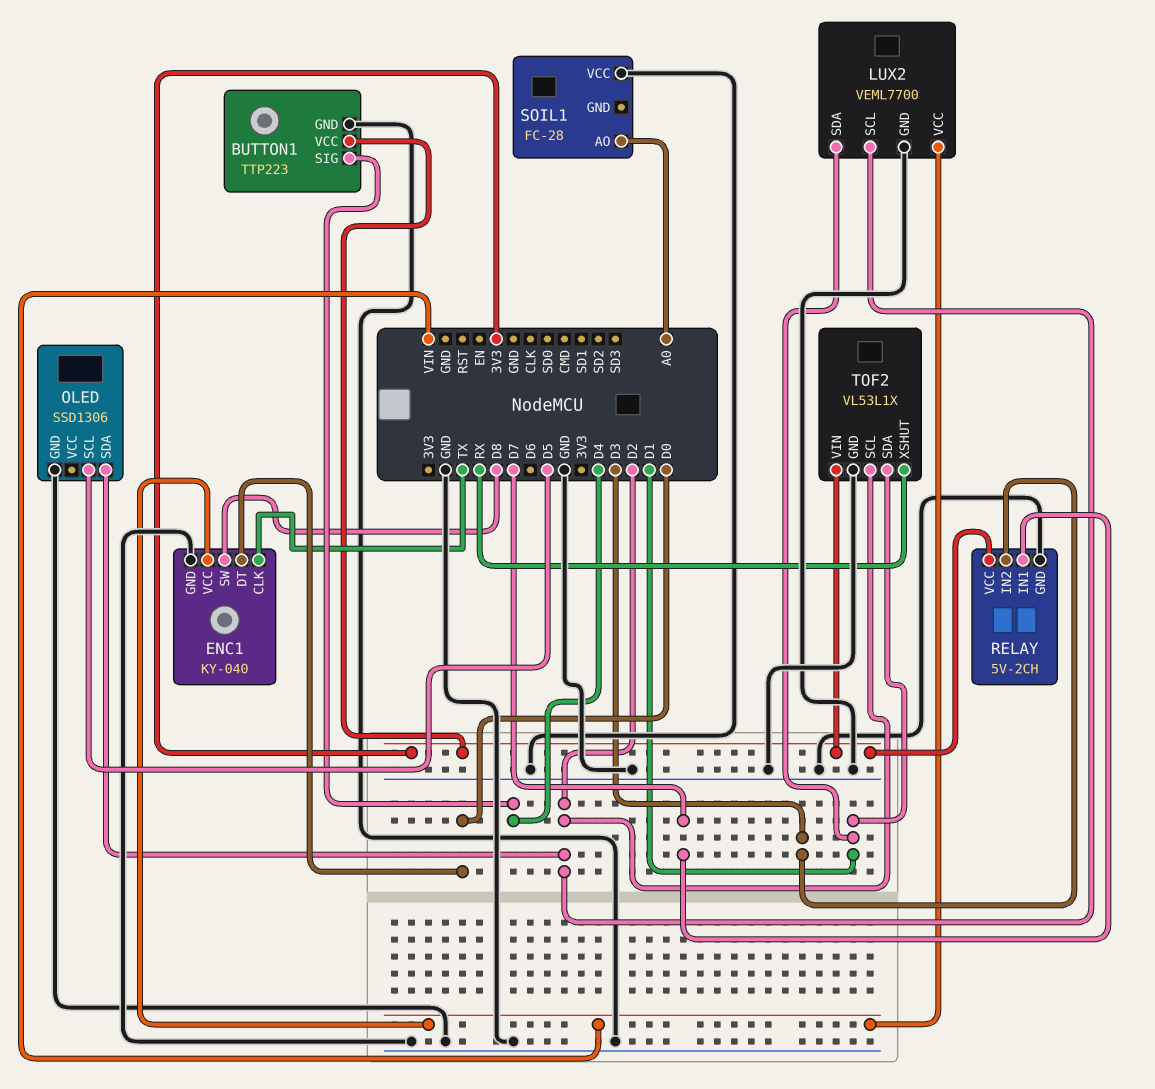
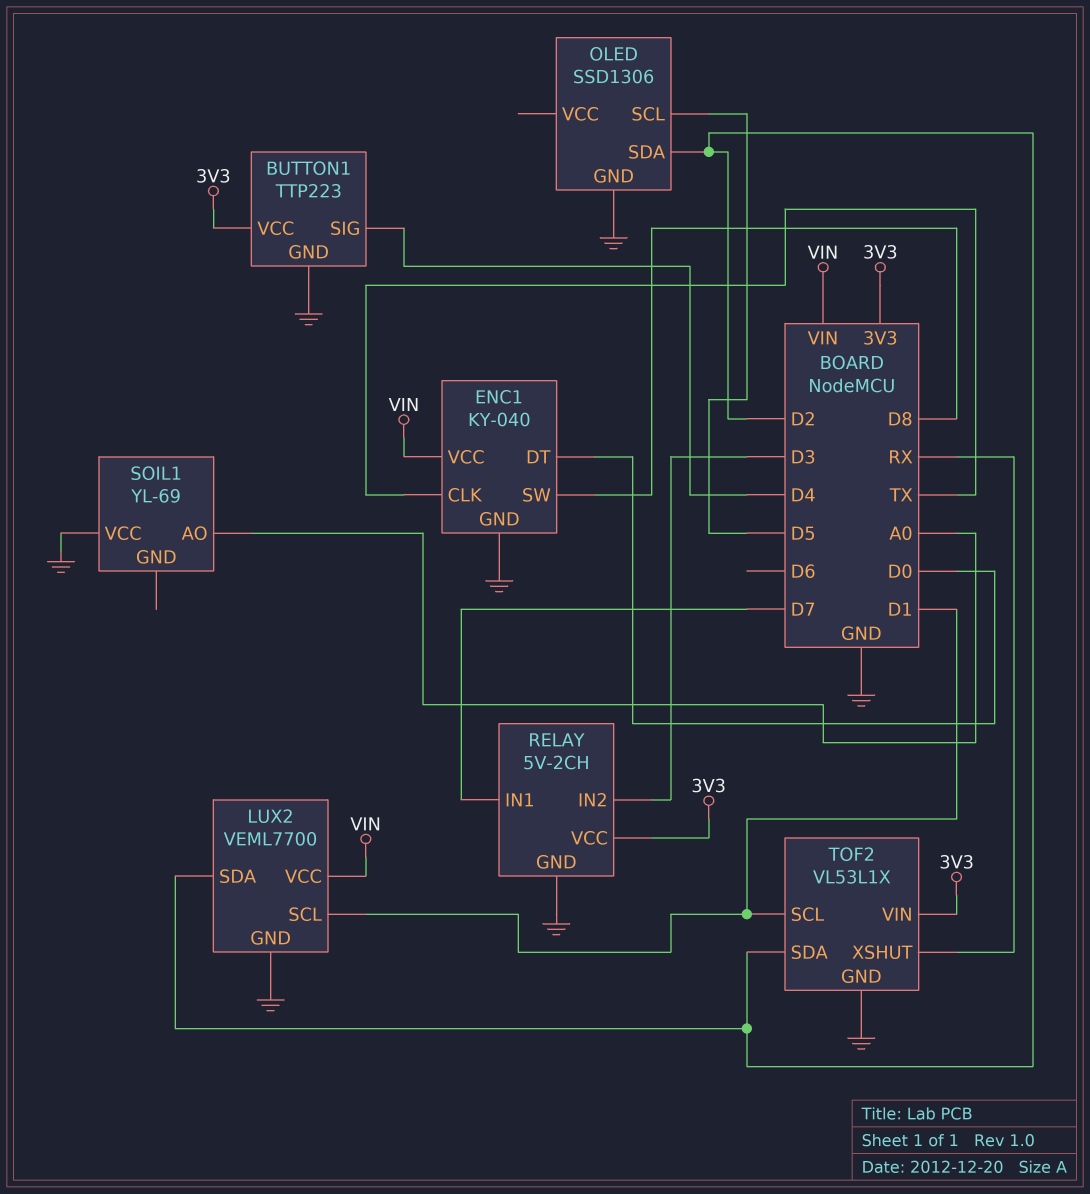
LUX2 pin SCL: D2 -> D1
LUX2 pin SDA: D1 -> D2
SOIL1: FC-28 -> YL-69
TOF2 pin SCL: D2 -> D1
TOF2 pin SDA: D1 -> D2

